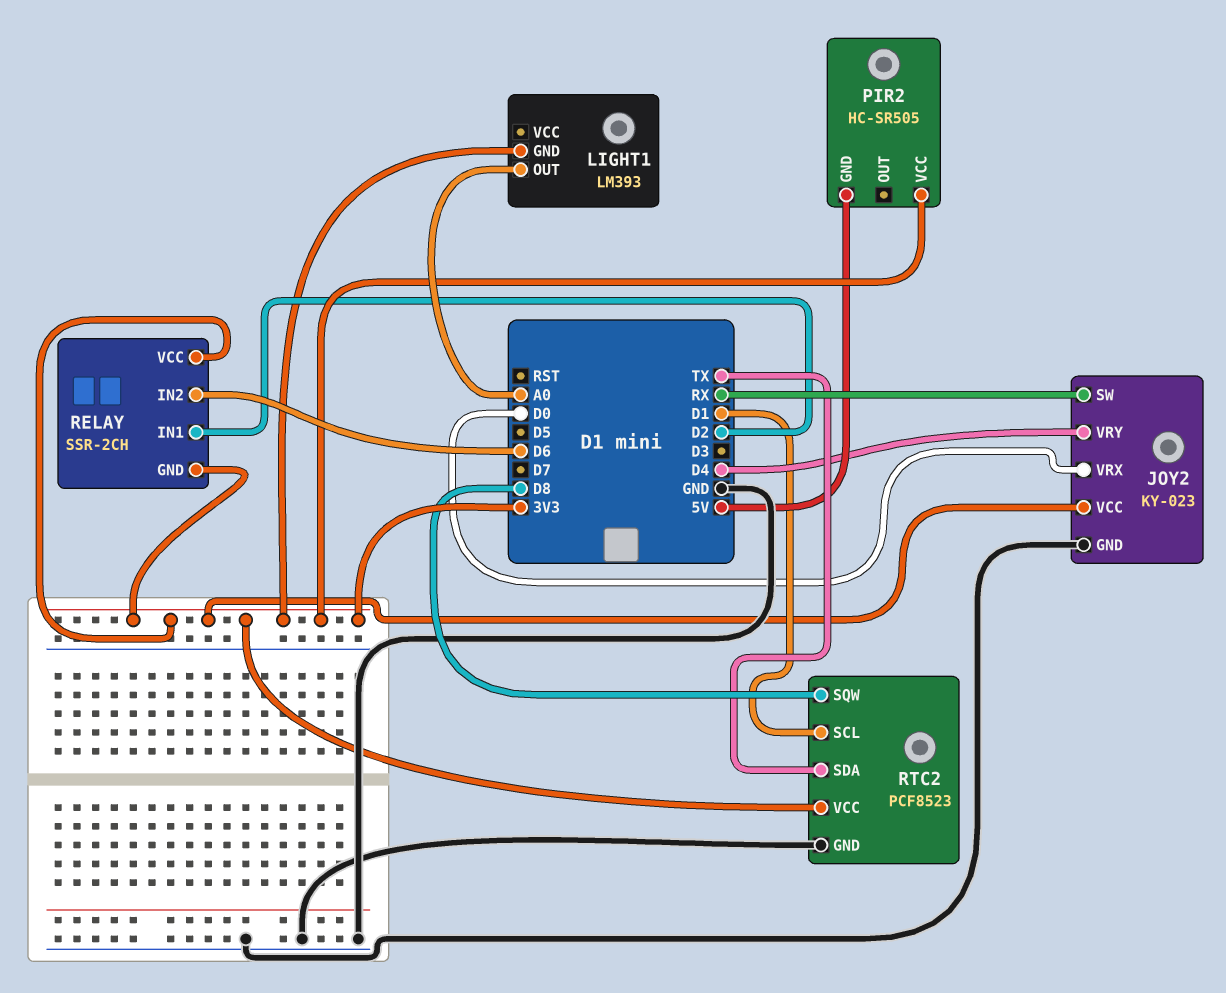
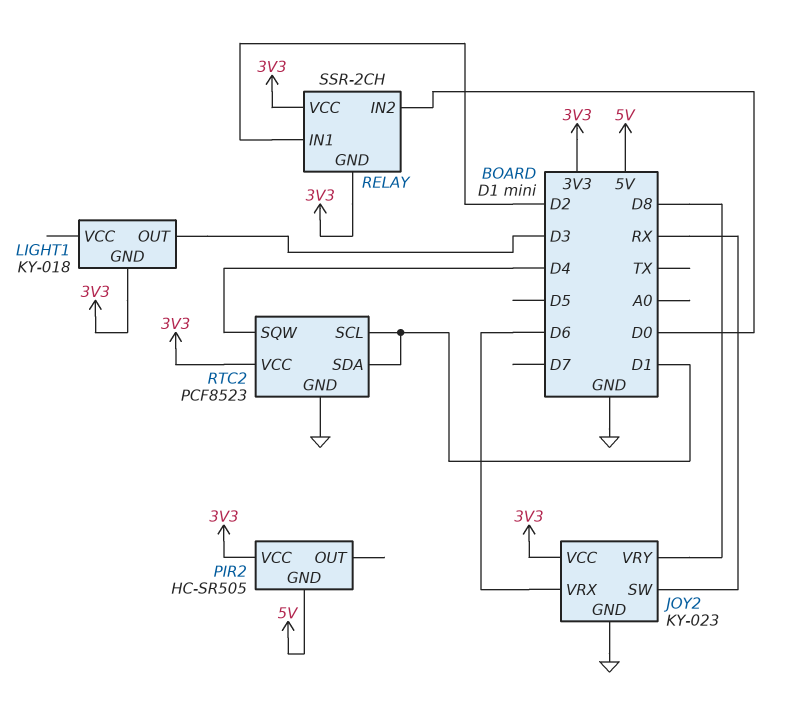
JOY2 pin VRX: D0 -> D6
JOY2 pin VRY: D4 -> D8
LIGHT1: LM393 -> KY-018
LIGHT1 pin OUT: A0 -> D3
RELAY pin IN2: D6 -> D0
RTC2 pin SDA: TX -> D1
RTC2 pin SQW: D8 -> D4

